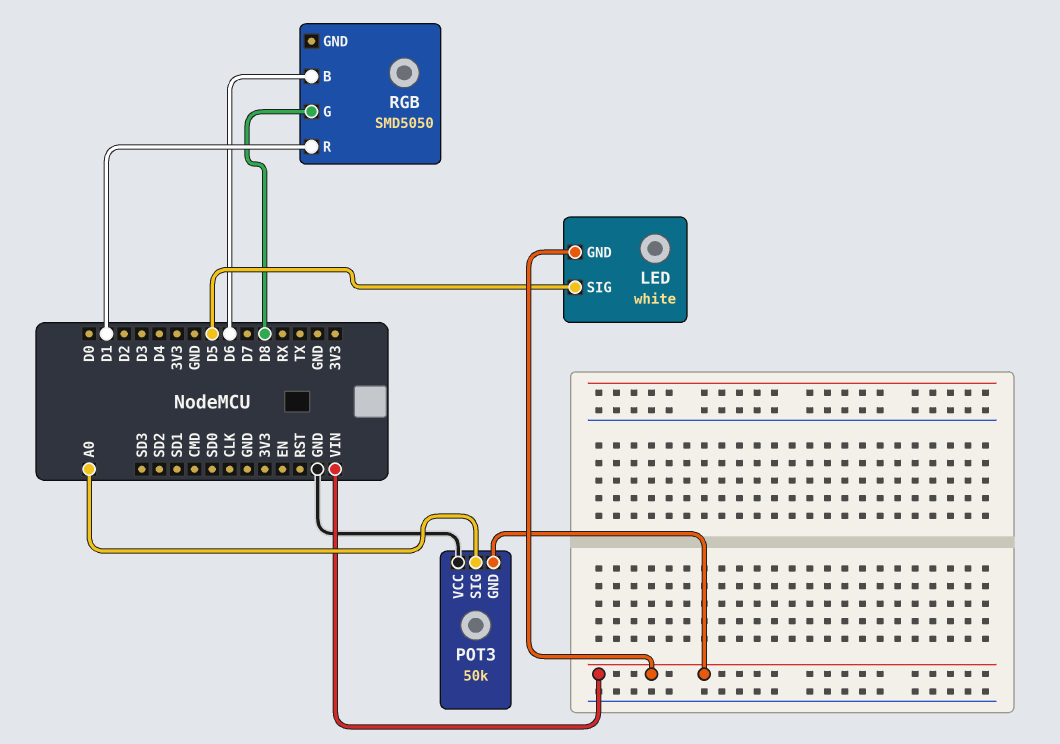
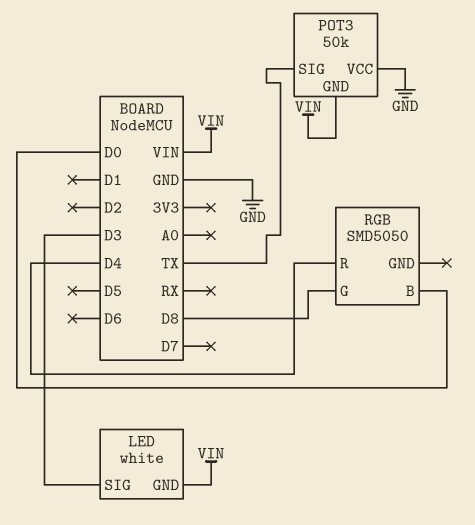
LED pin SIG: D5 -> D3
POT3 pin SIG: A0 -> TX
RGB pin B: D6 -> D0
RGB pin R: D1 -> D4

